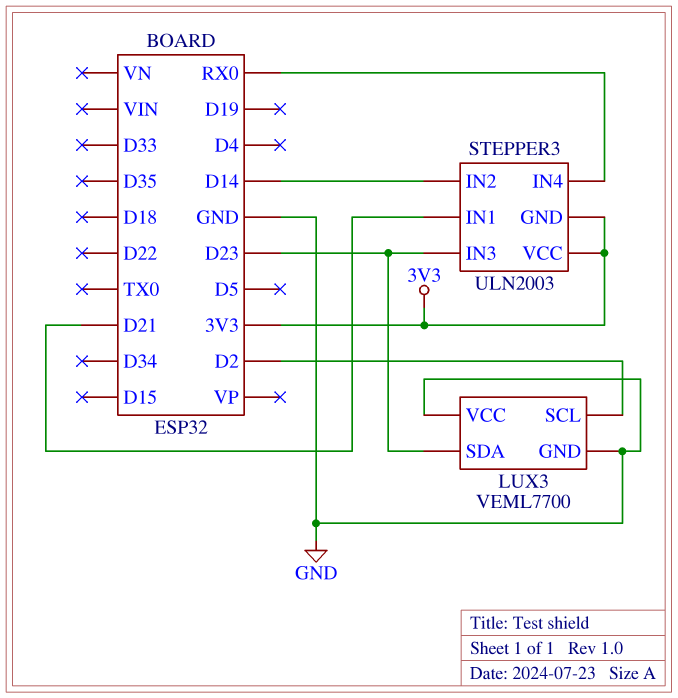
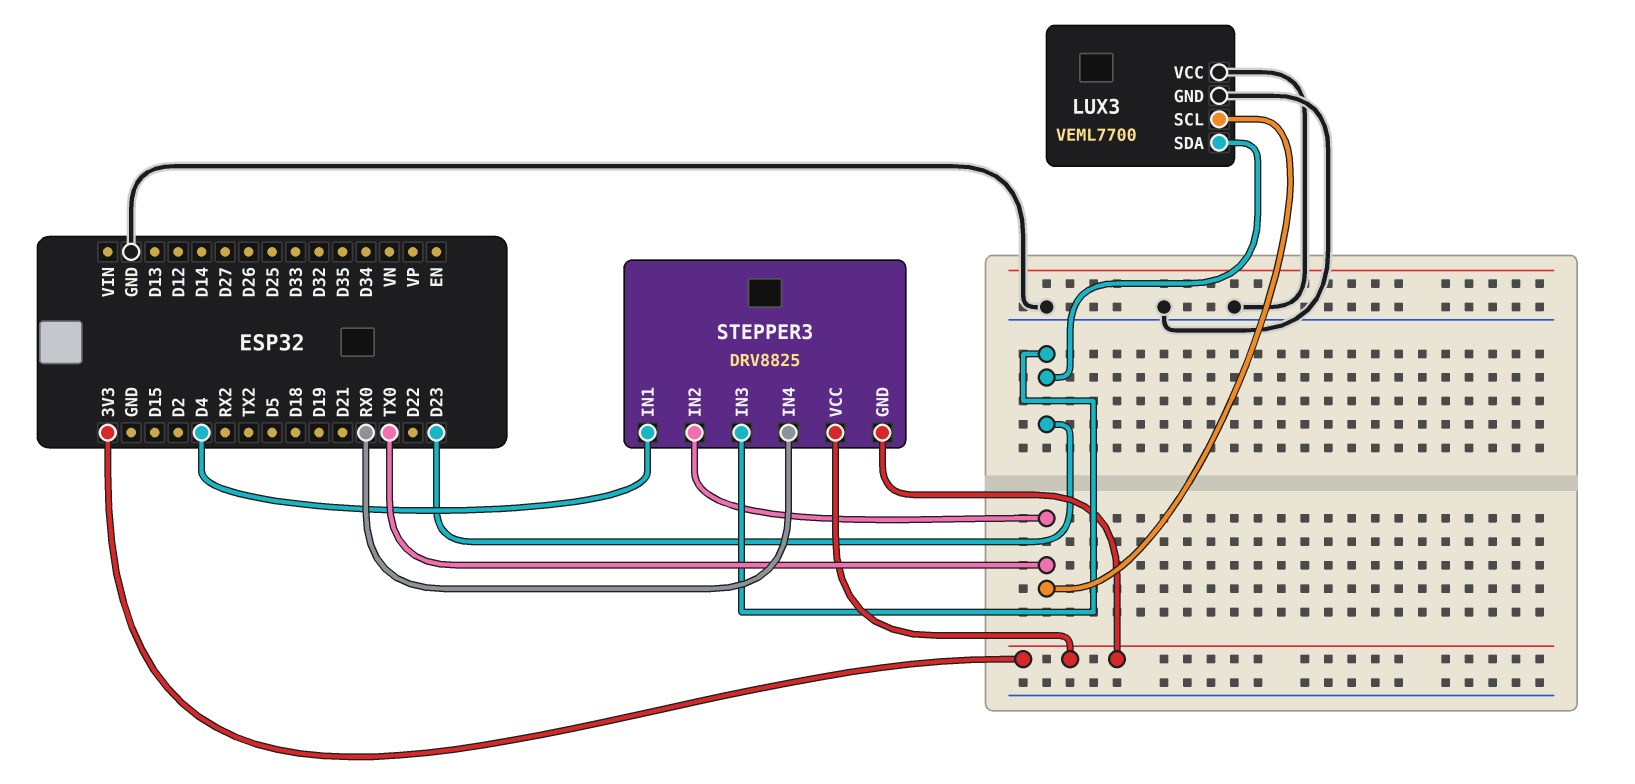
LUX3 pin SCL: D2 -> TX0
STEPPER3: ULN2003 -> DRV8825
STEPPER3 pin IN1: D21 -> D4
STEPPER3 pin IN2: D14 -> TX0

